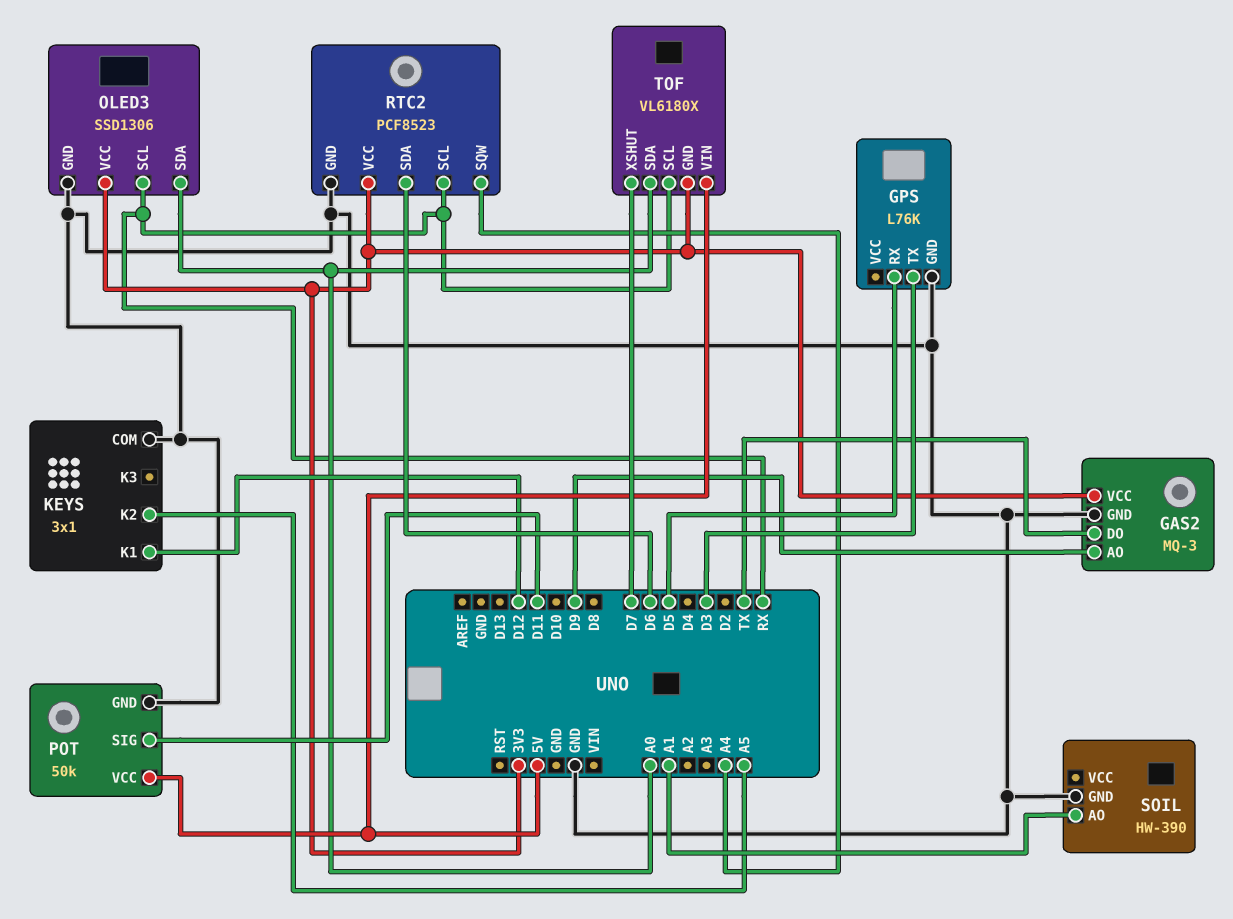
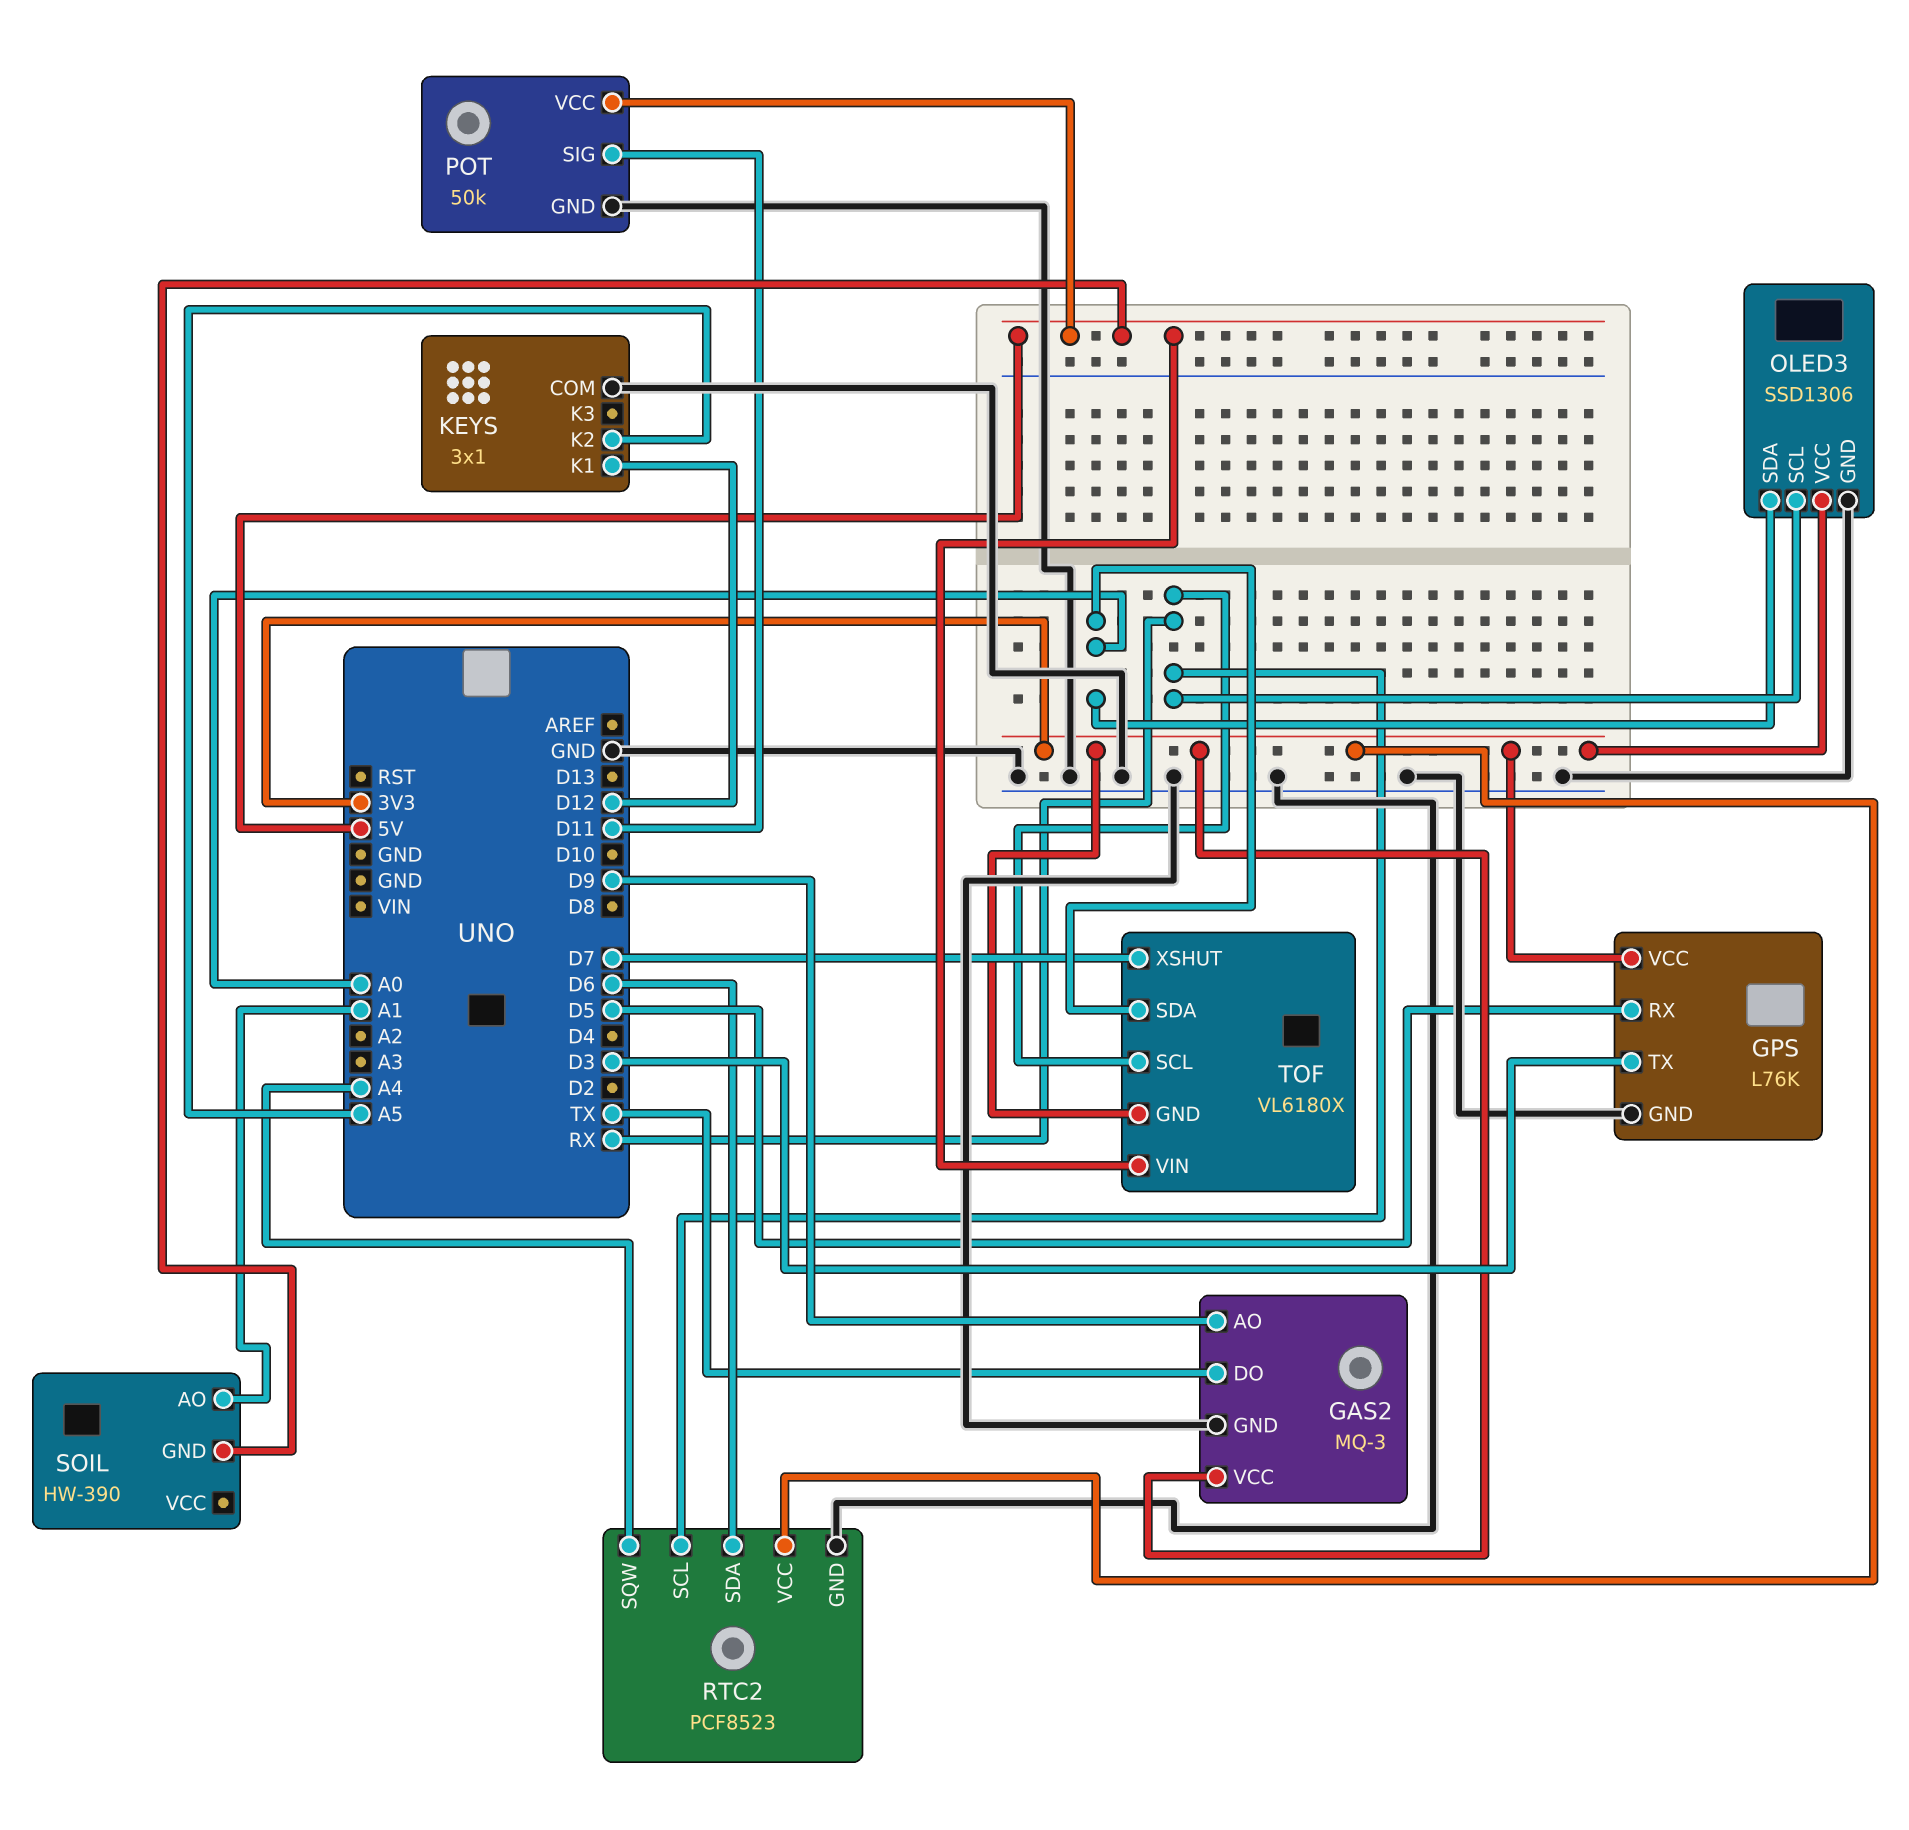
GPS pin VCC: none -> 3V3
SOIL pin GND: GND -> 5V

